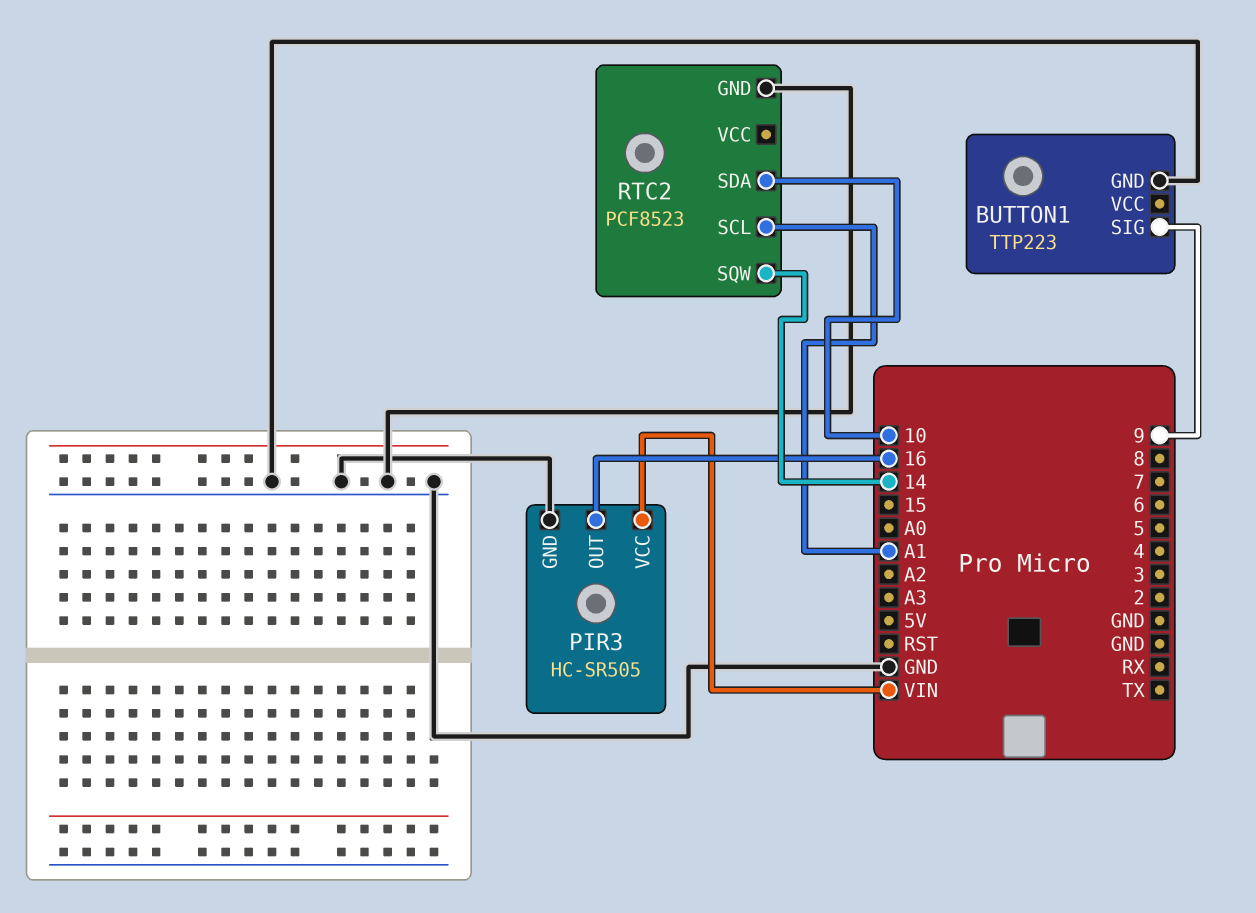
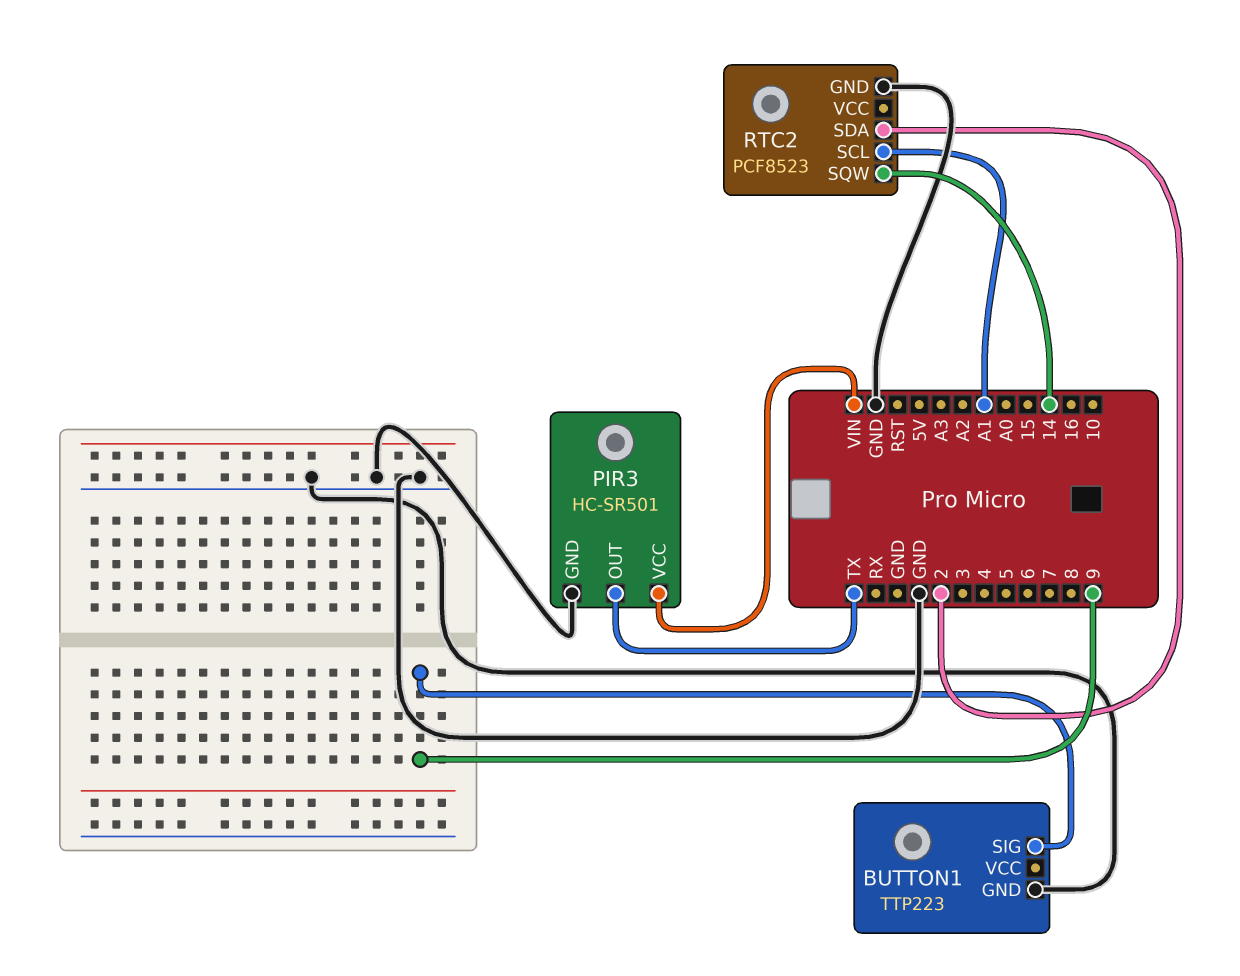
PIR3: HC-SR505 -> HC-SR501
PIR3 pin OUT: 16 -> TX
RTC2 pin SDA: 10 -> 2

